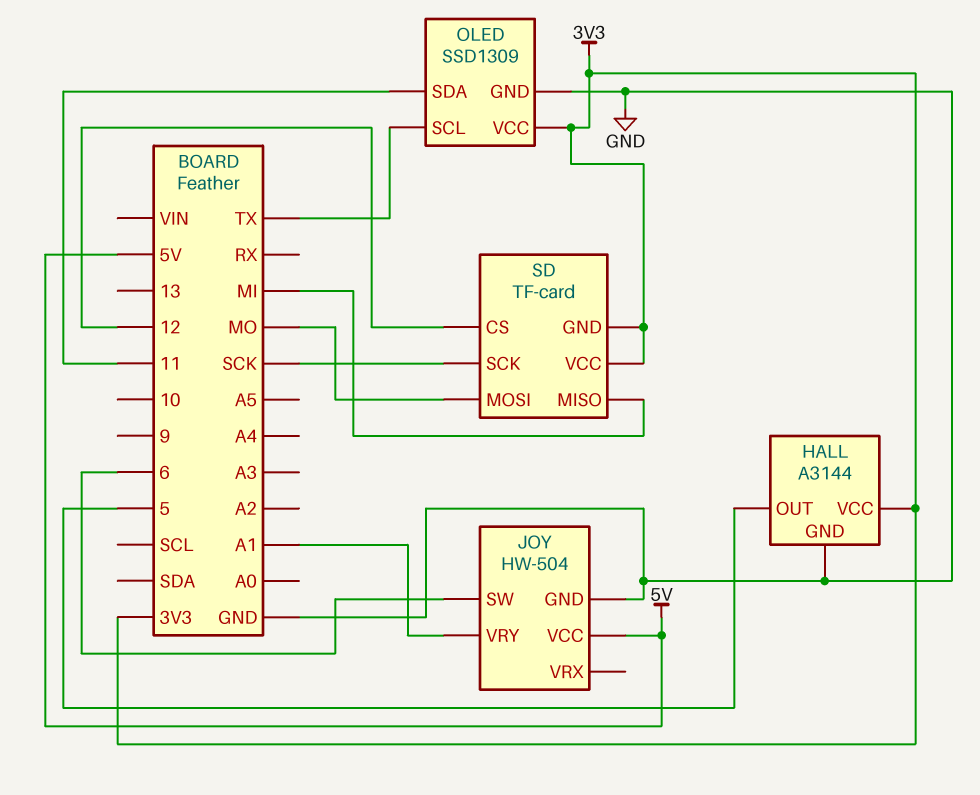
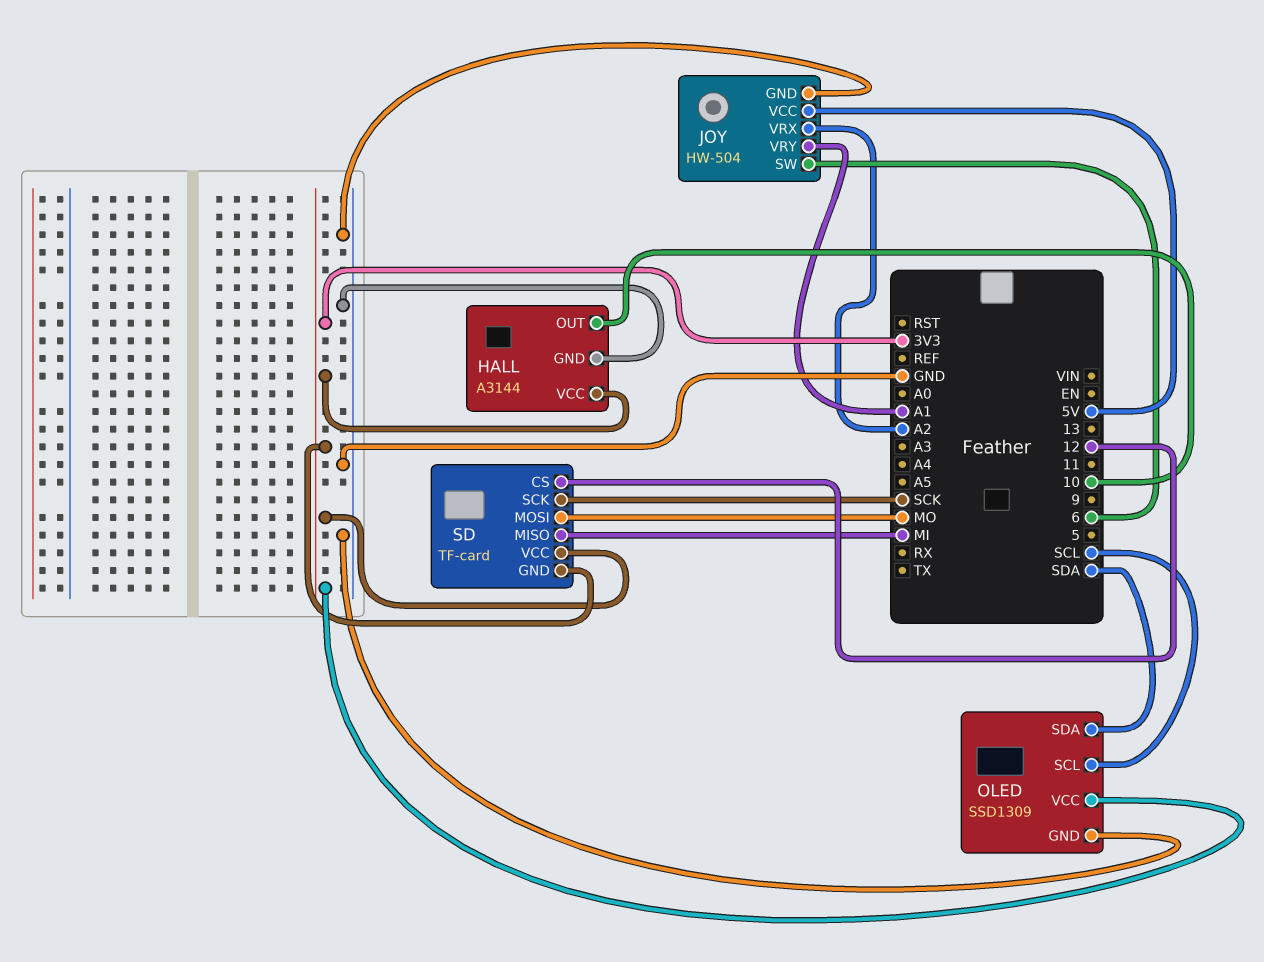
HALL pin OUT: 5 -> 10
JOY pin VRX: none -> A2
OLED pin SCL: TX -> SCL
OLED pin SDA: 11 -> SDA

